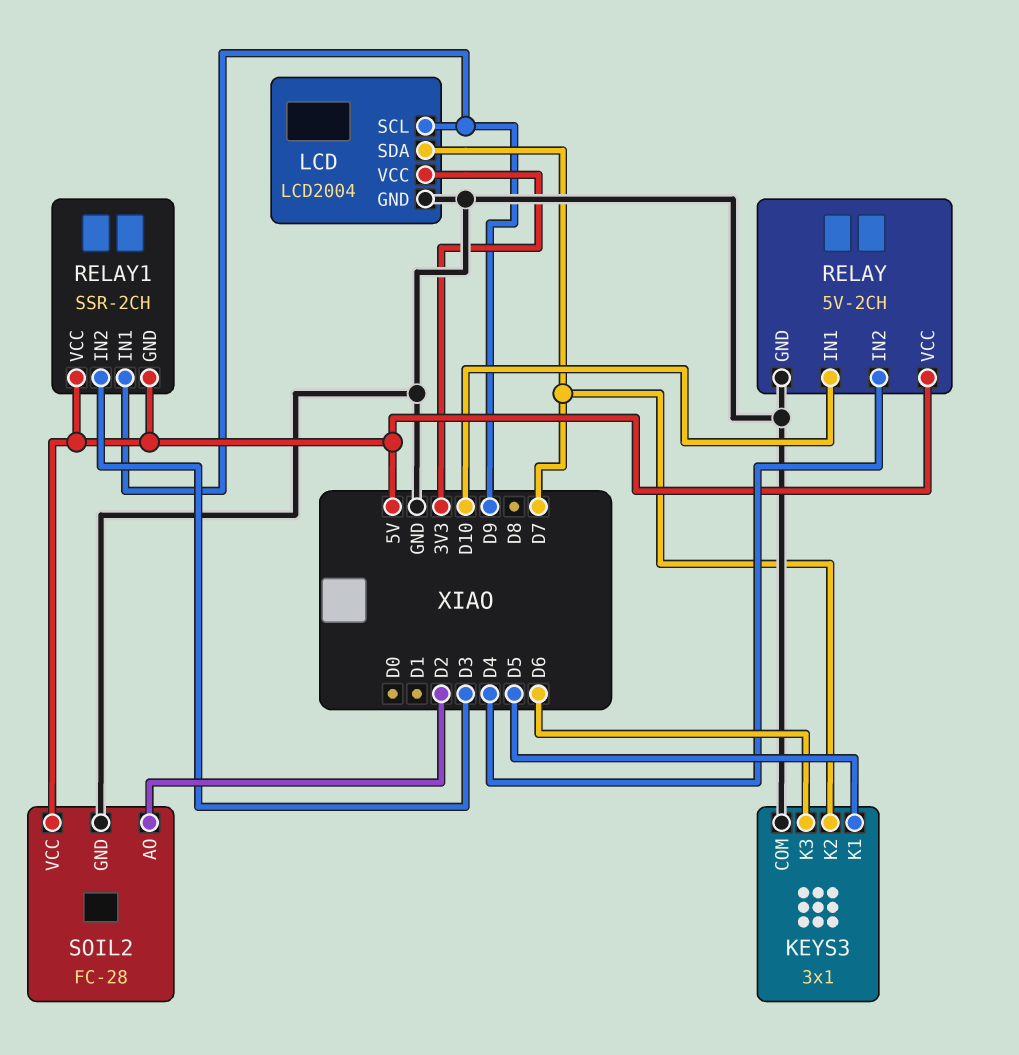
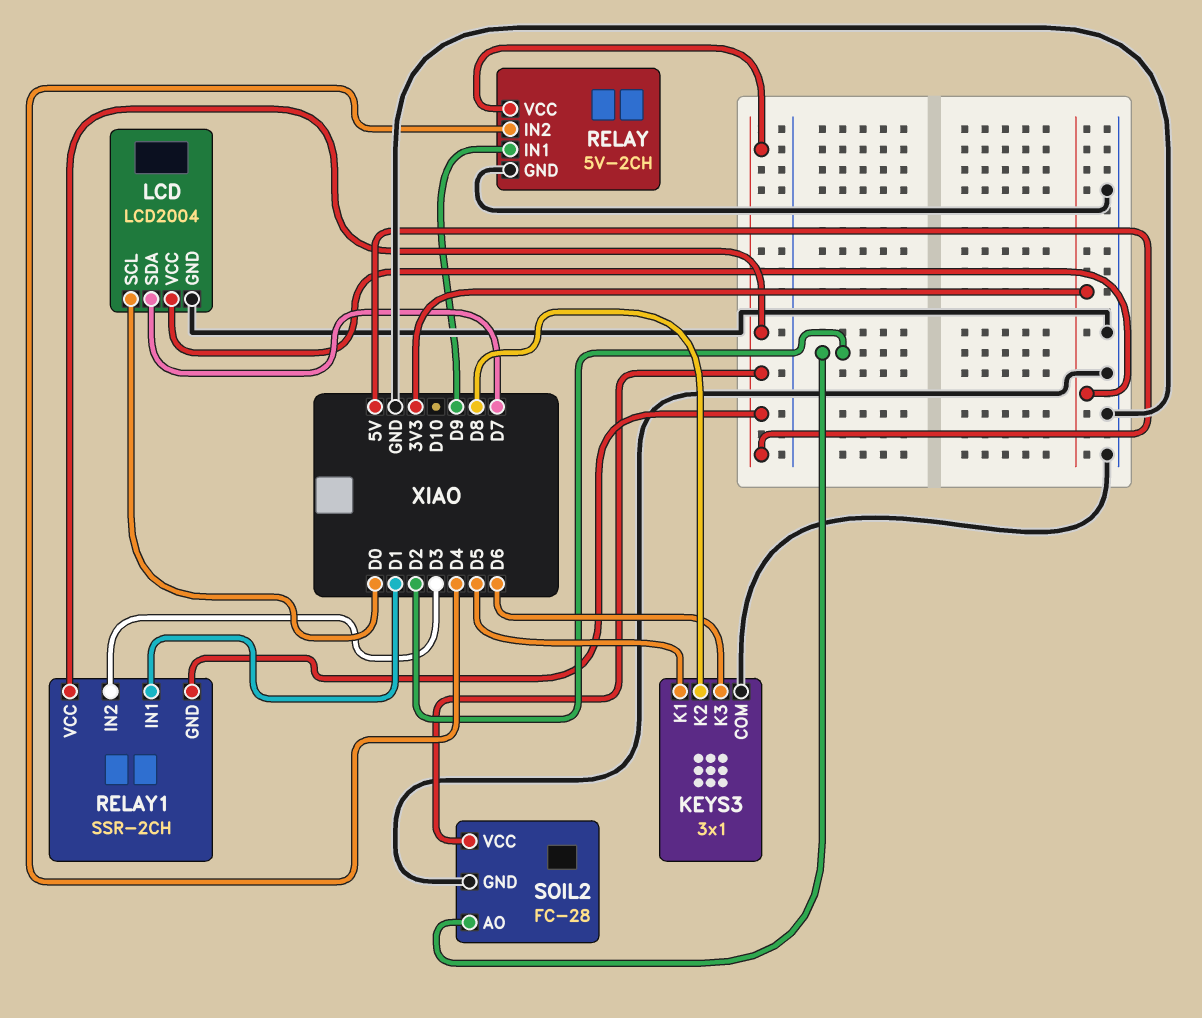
KEYS3 pin K2: D7 -> D8
LCD pin SCL: D9 -> D0
RELAY pin IN1: D10 -> D9
RELAY1 pin IN1: D9 -> D1

